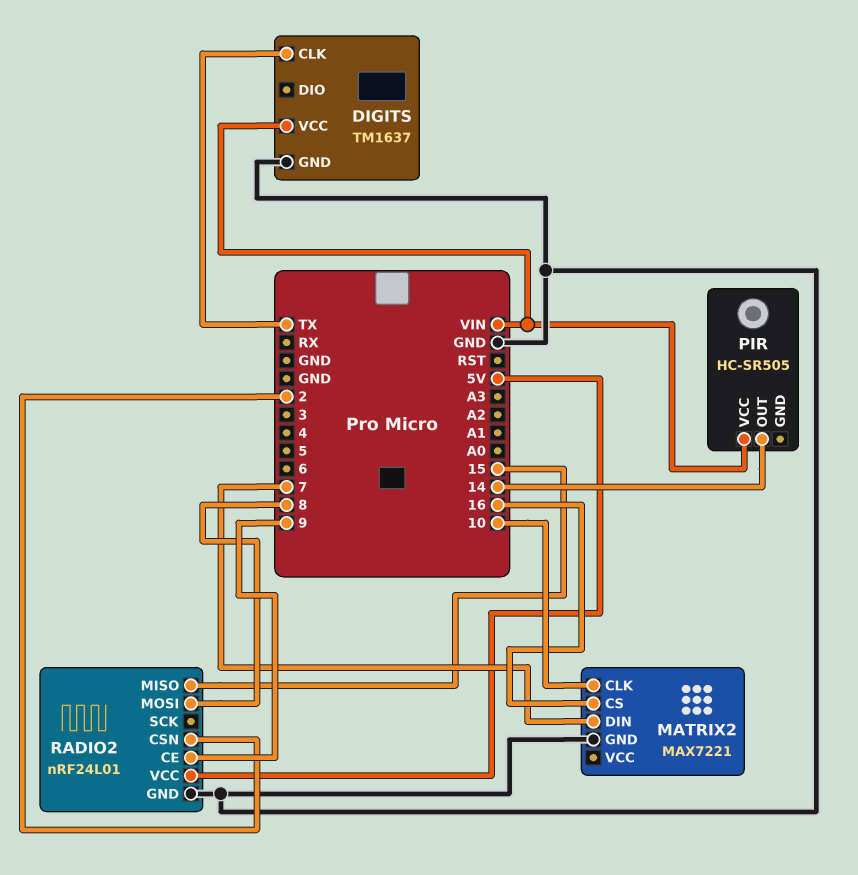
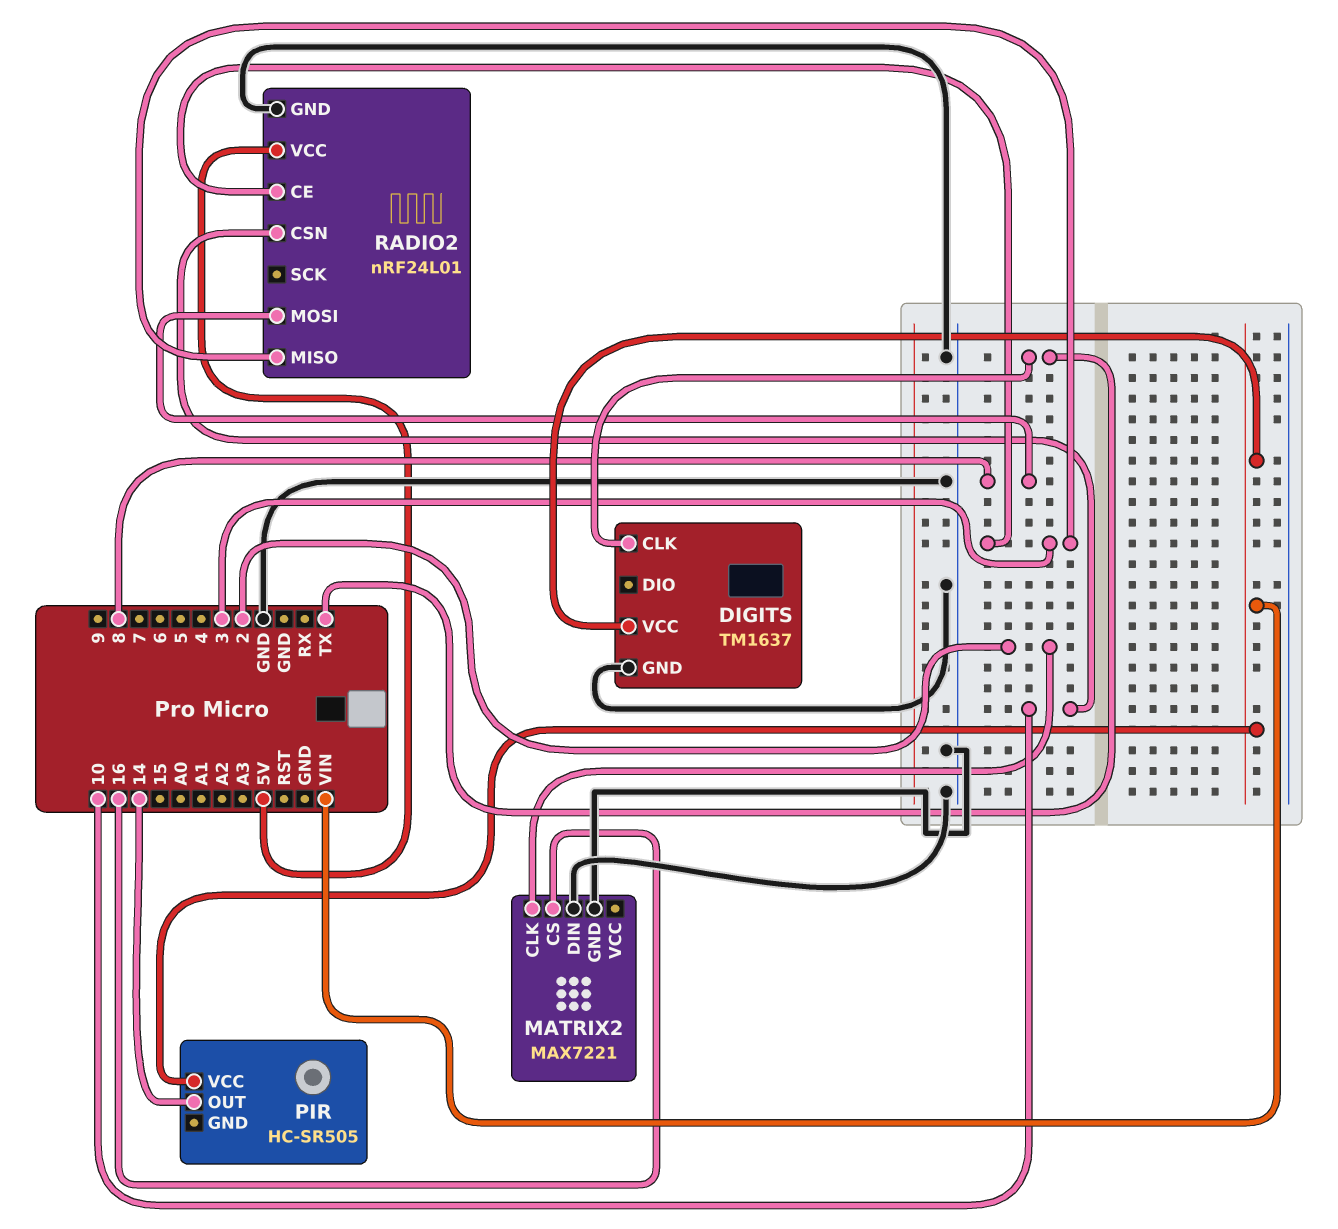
MATRIX2 pin CLK: 10 -> 2
MATRIX2 pin DIN: 7 -> GND
RADIO2 pin CE: 9 -> 3
RADIO2 pin CSN: 2 -> 10
RADIO2 pin MISO: 15 -> 3

